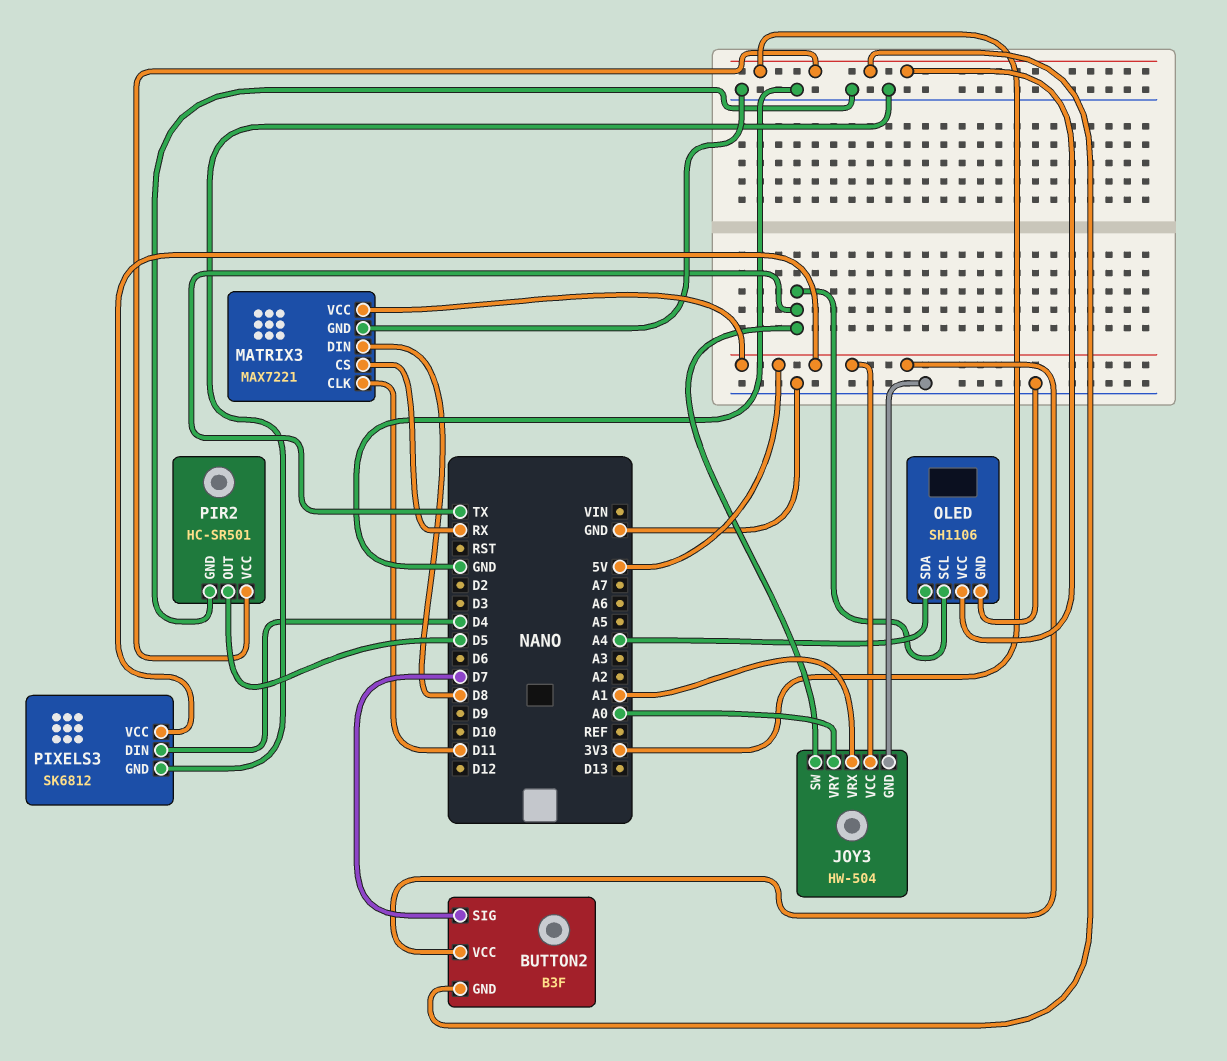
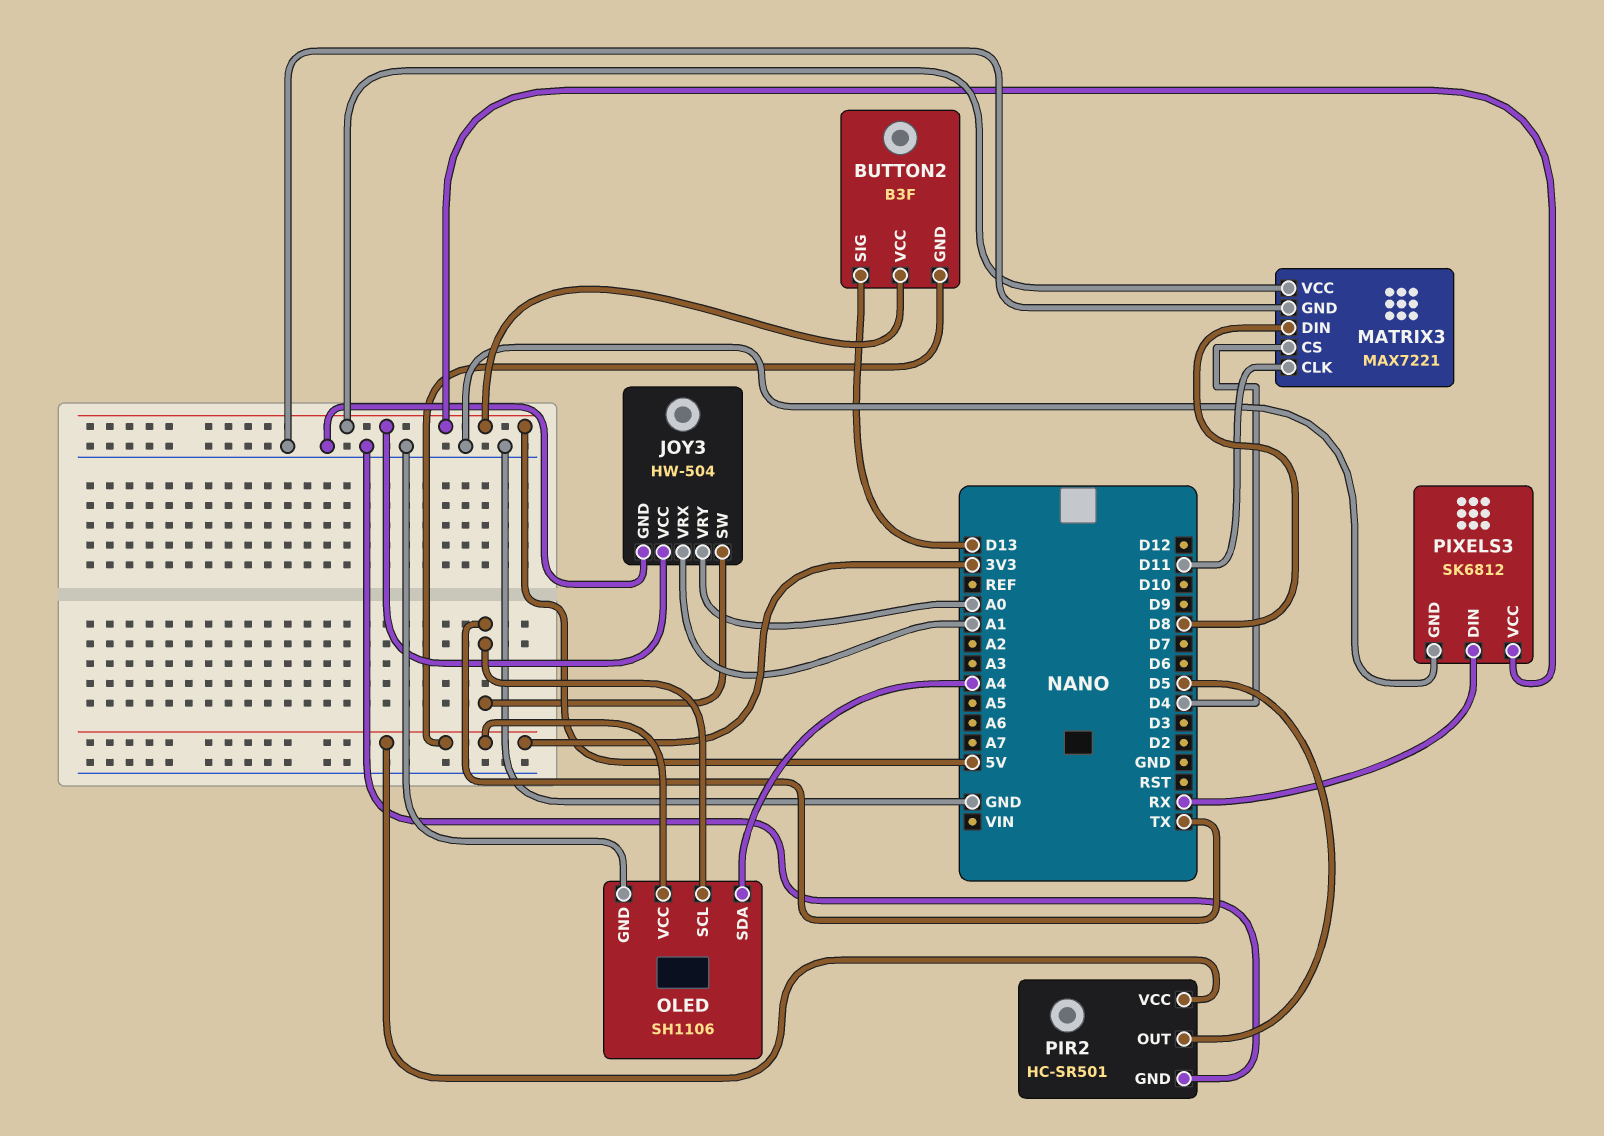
BUTTON2 pin SIG: D7 -> D13
MATRIX3 pin CS: RX -> D4
PIXELS3 pin DIN: D4 -> RX

